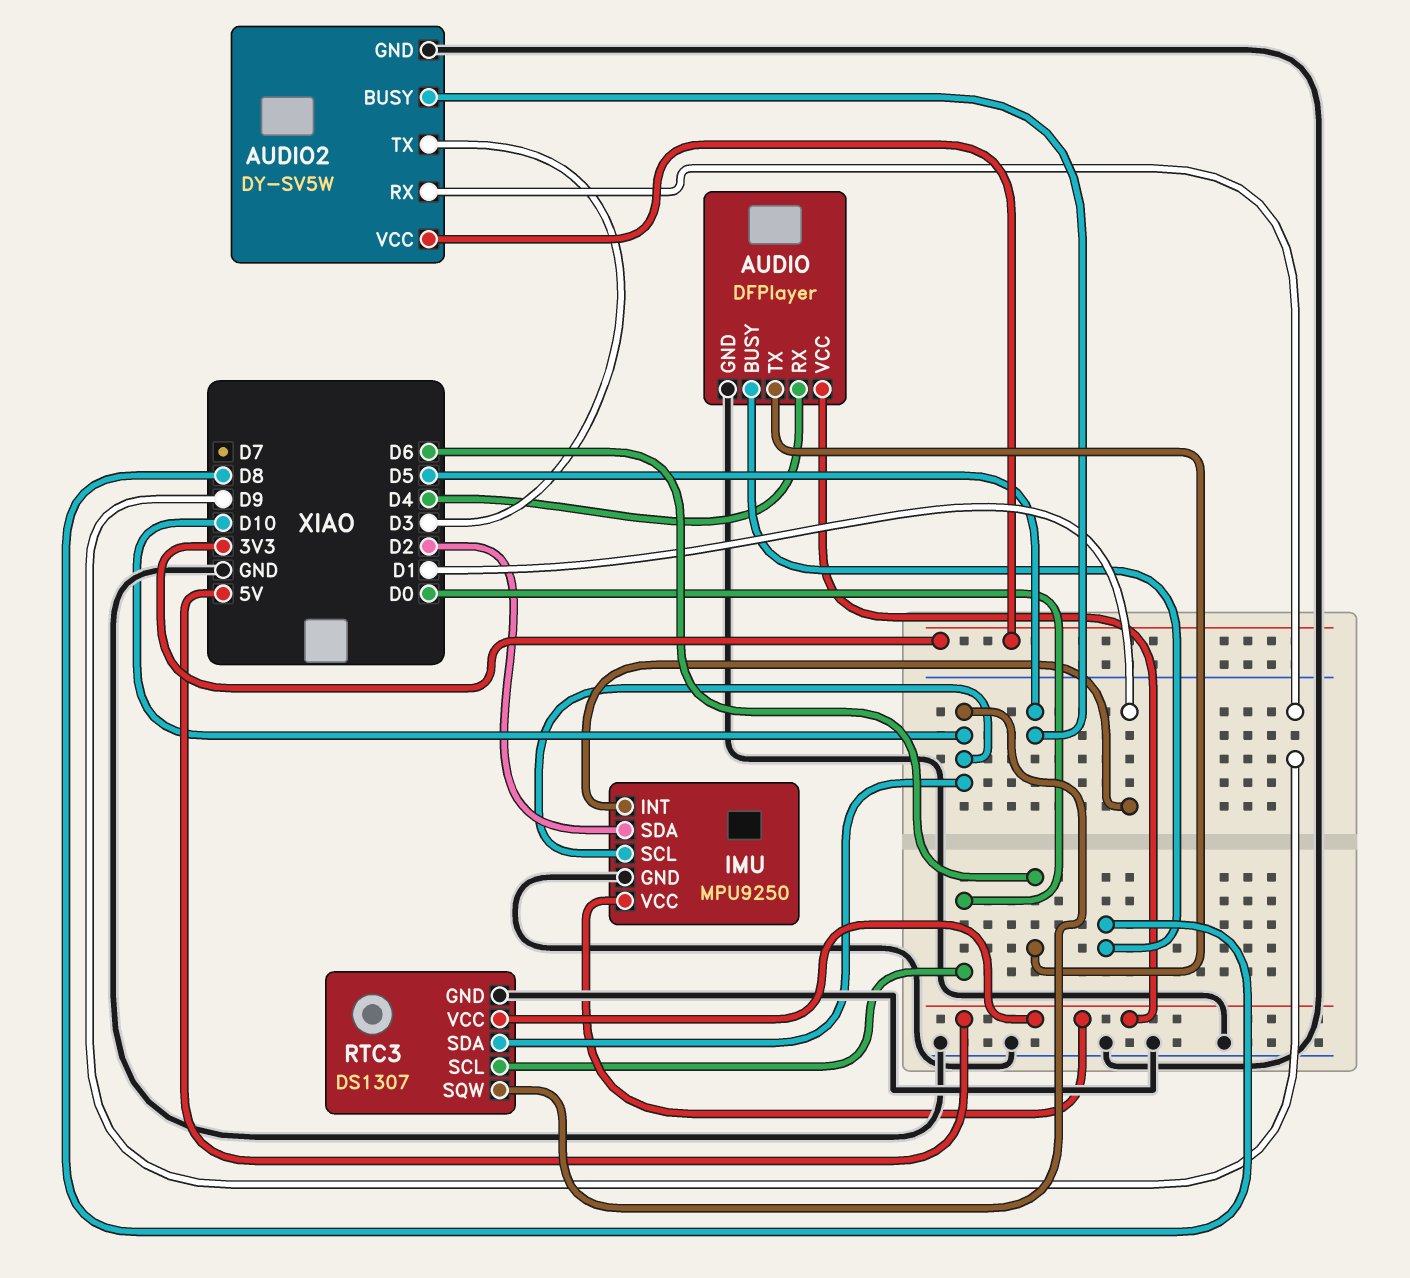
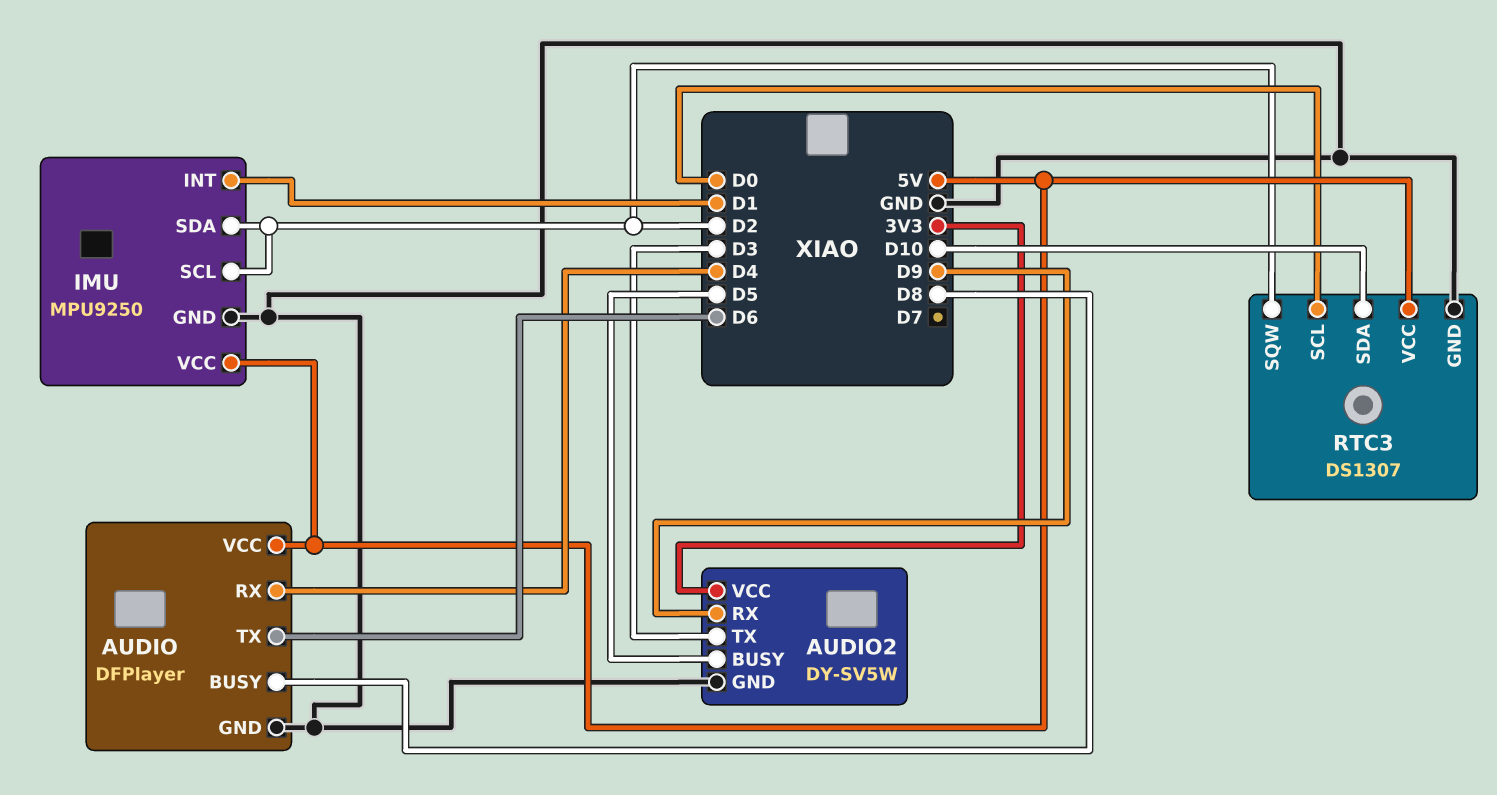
IMU pin SCL: D10 -> D2
RTC3 pin SQW: D10 -> D2

